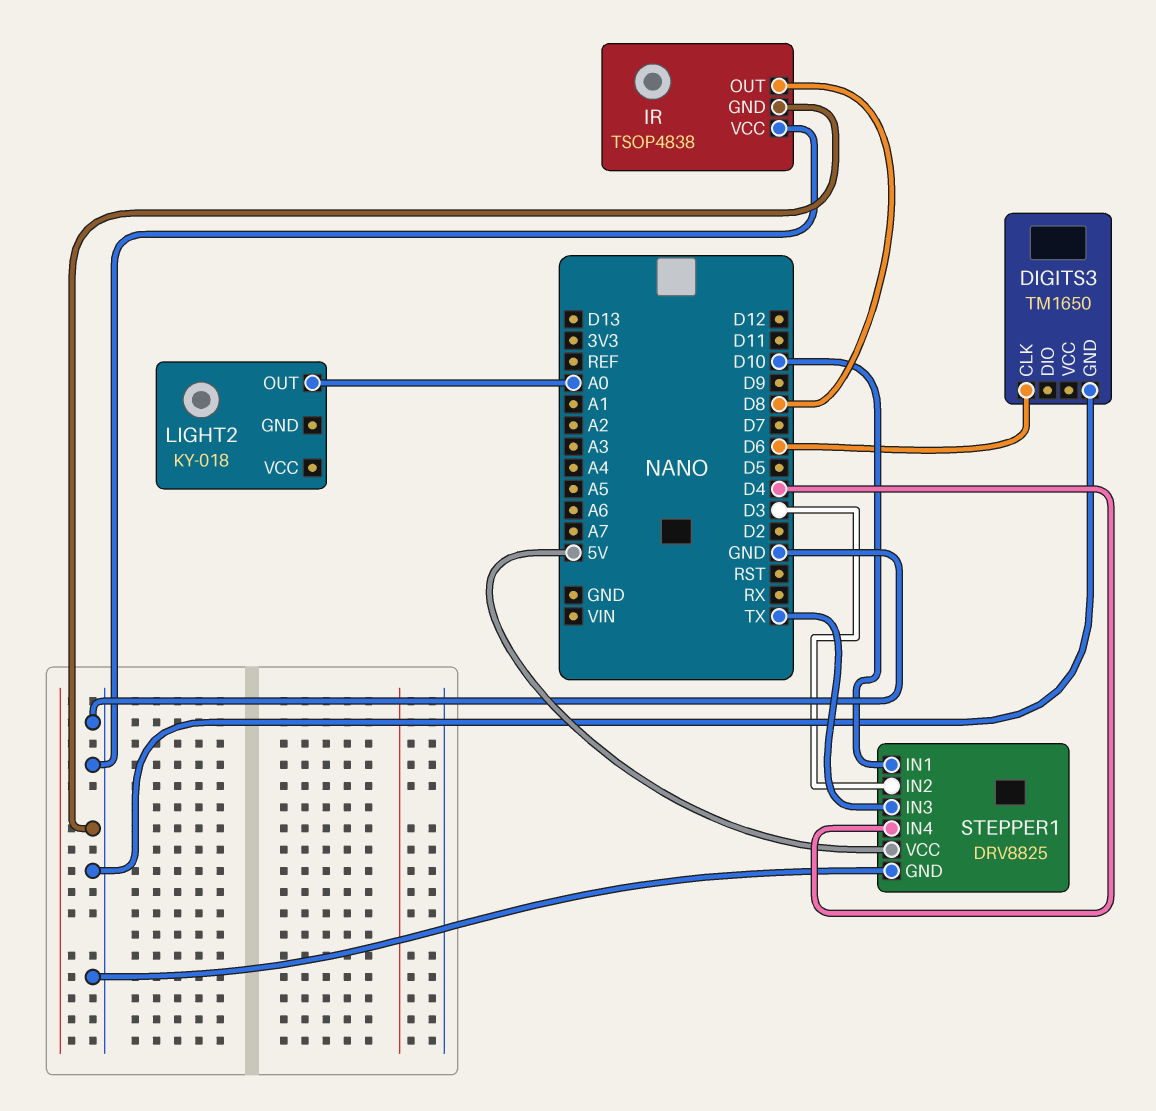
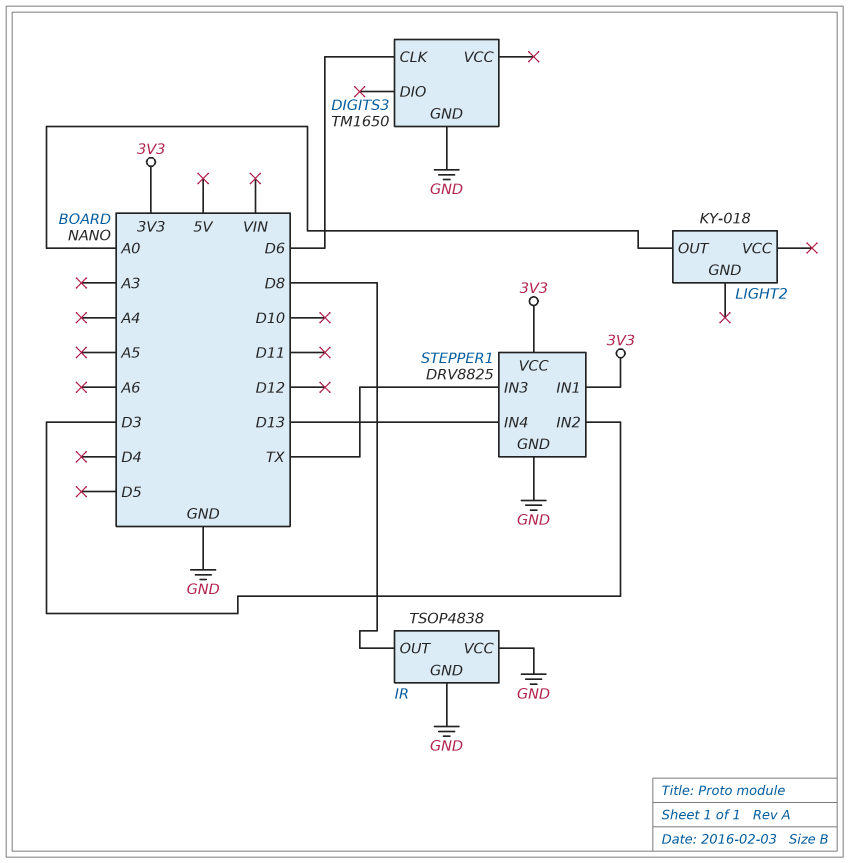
STEPPER1 pin IN1: D10 -> 3V3
STEPPER1 pin IN4: D4 -> D13
STEPPER1 pin VCC: 5V -> 3V3

